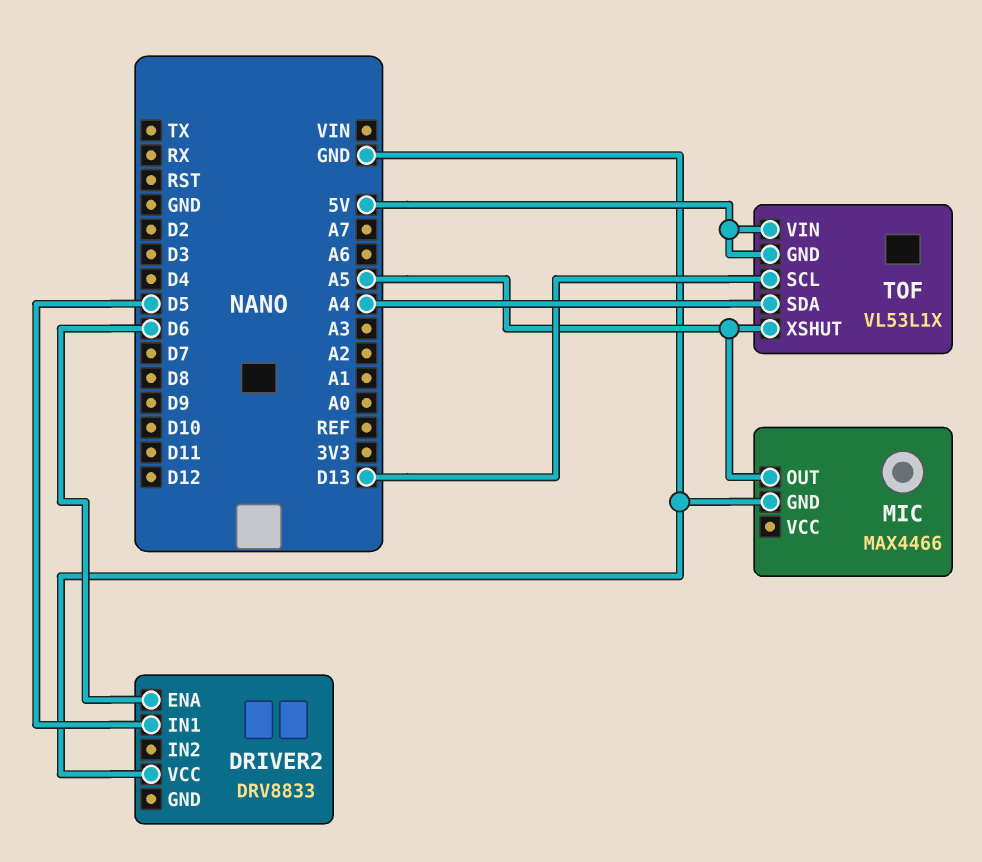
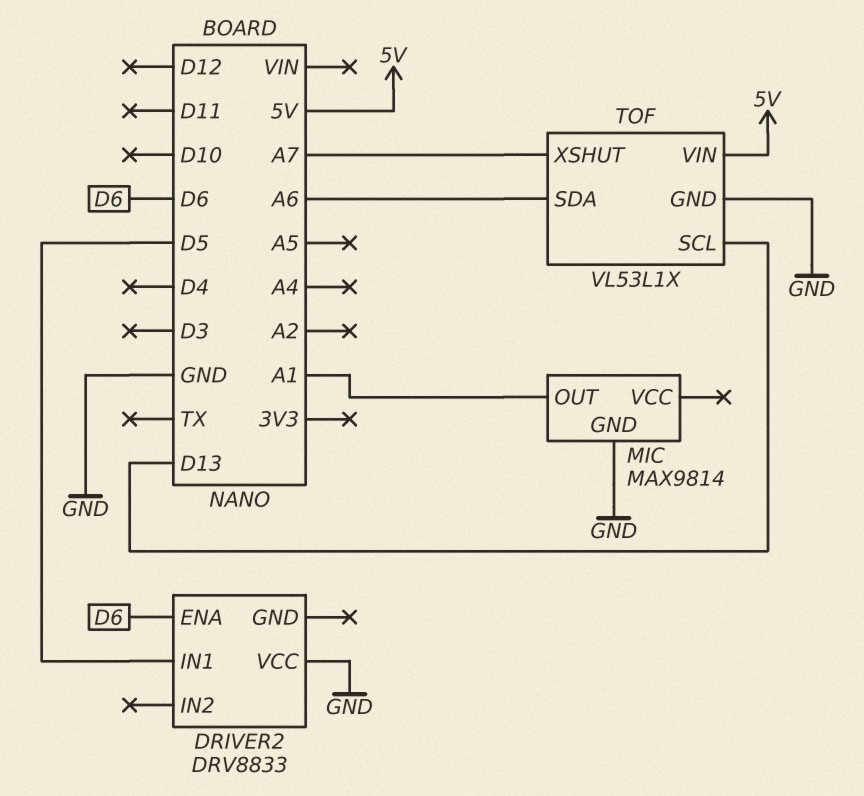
MIC: MAX4466 -> MAX9814
MIC pin OUT: A5 -> A1
TOF pin GND: 5V -> GND
TOF pin SDA: A4 -> A6
TOF pin XSHUT: A5 -> A7

